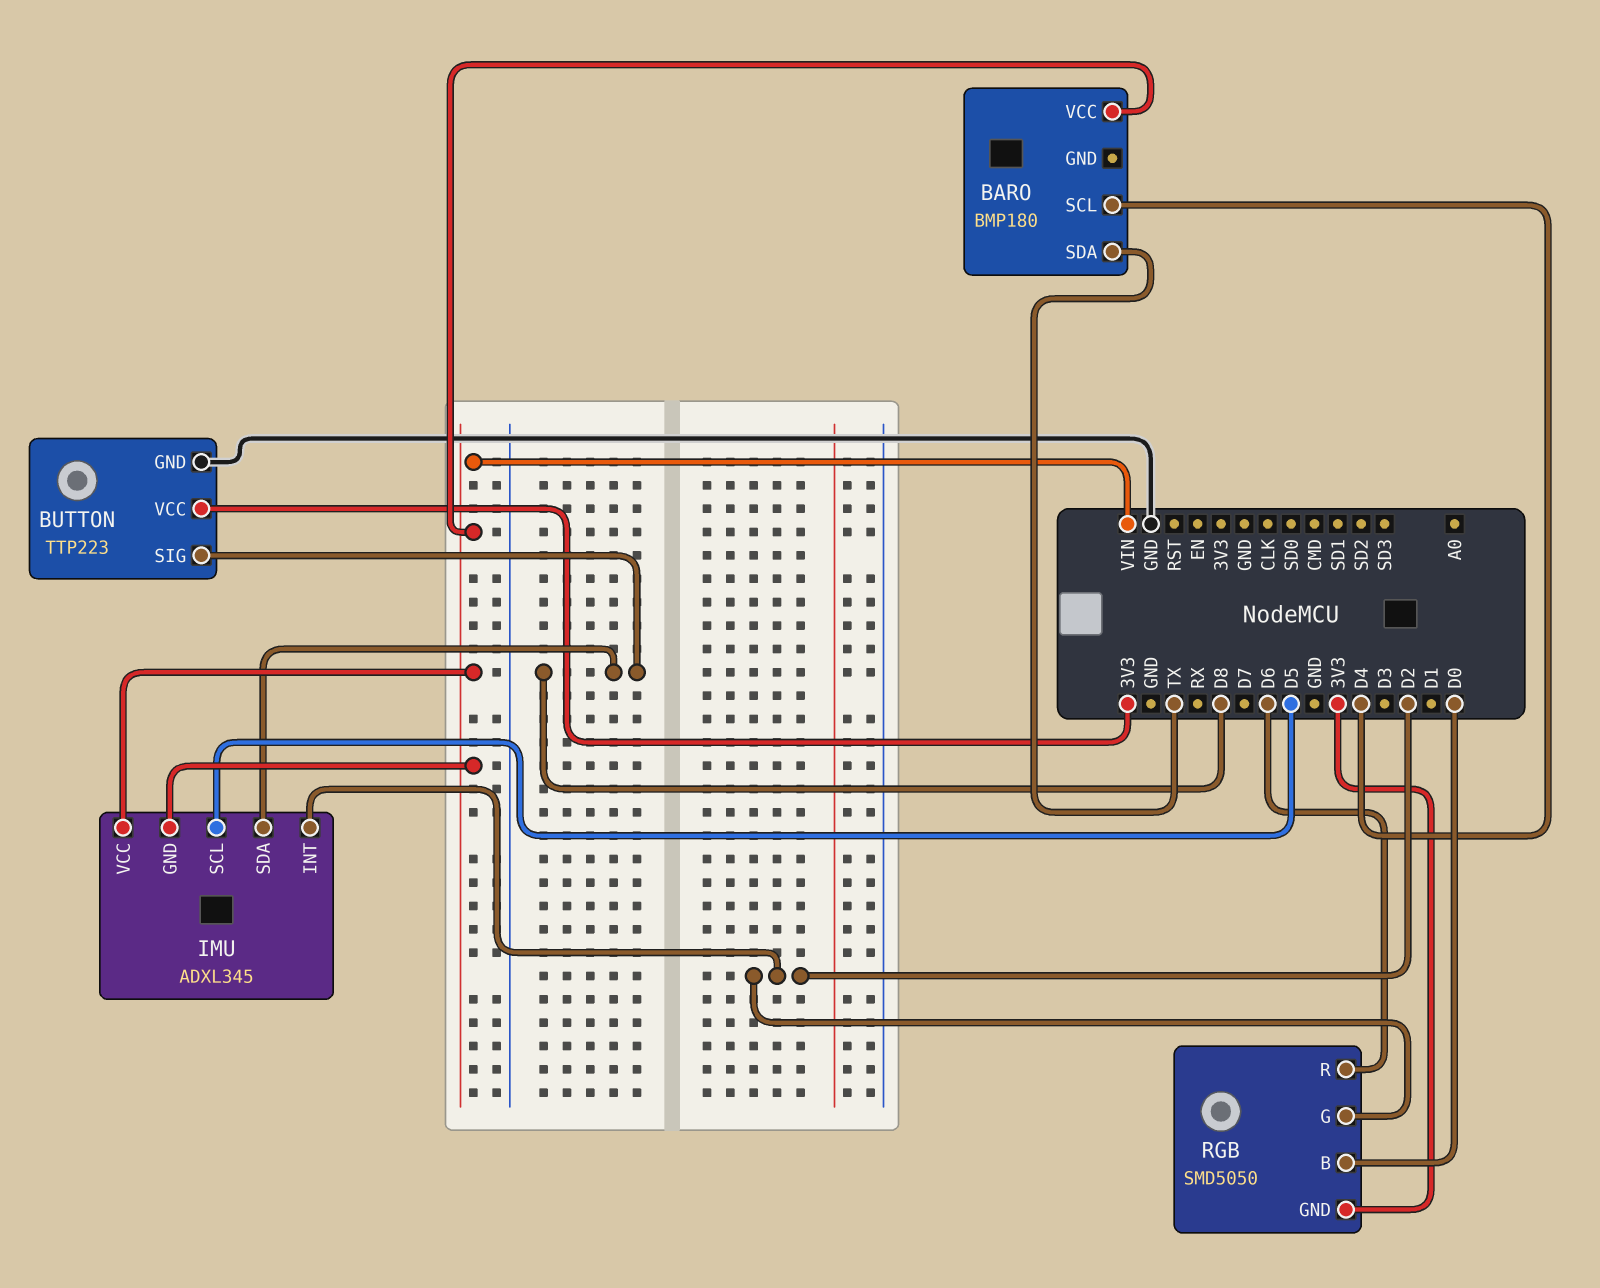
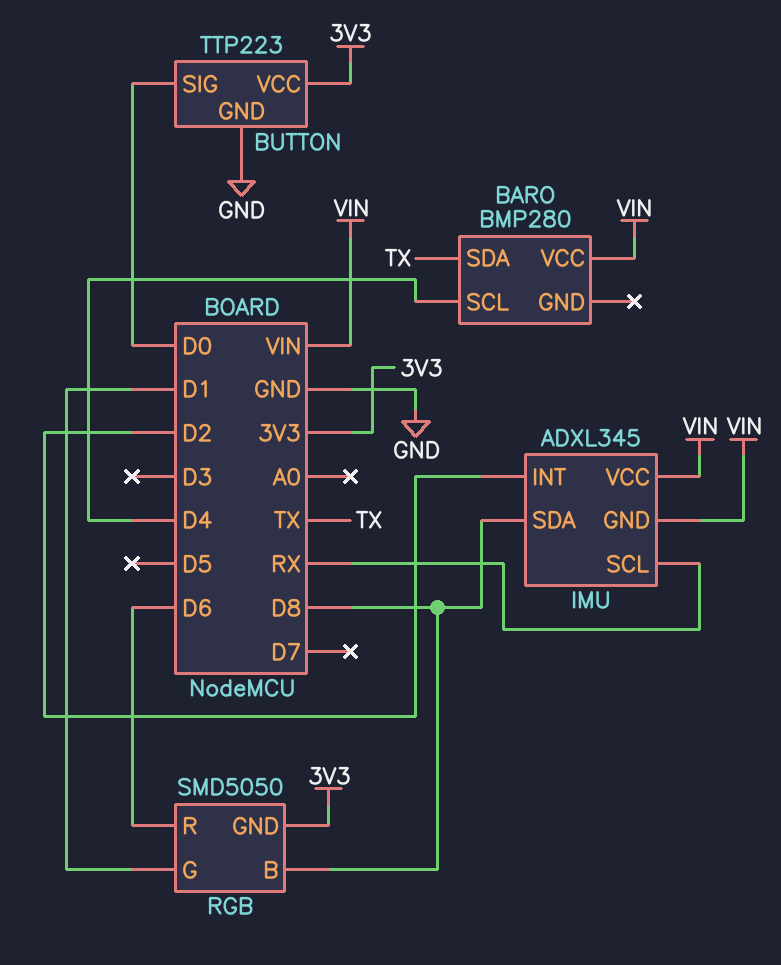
BARO: BMP180 -> BMP280
BUTTON pin SIG: D8 -> D0
IMU pin SCL: D5 -> RX
RGB pin B: D0 -> D8
RGB pin G: D2 -> D1

